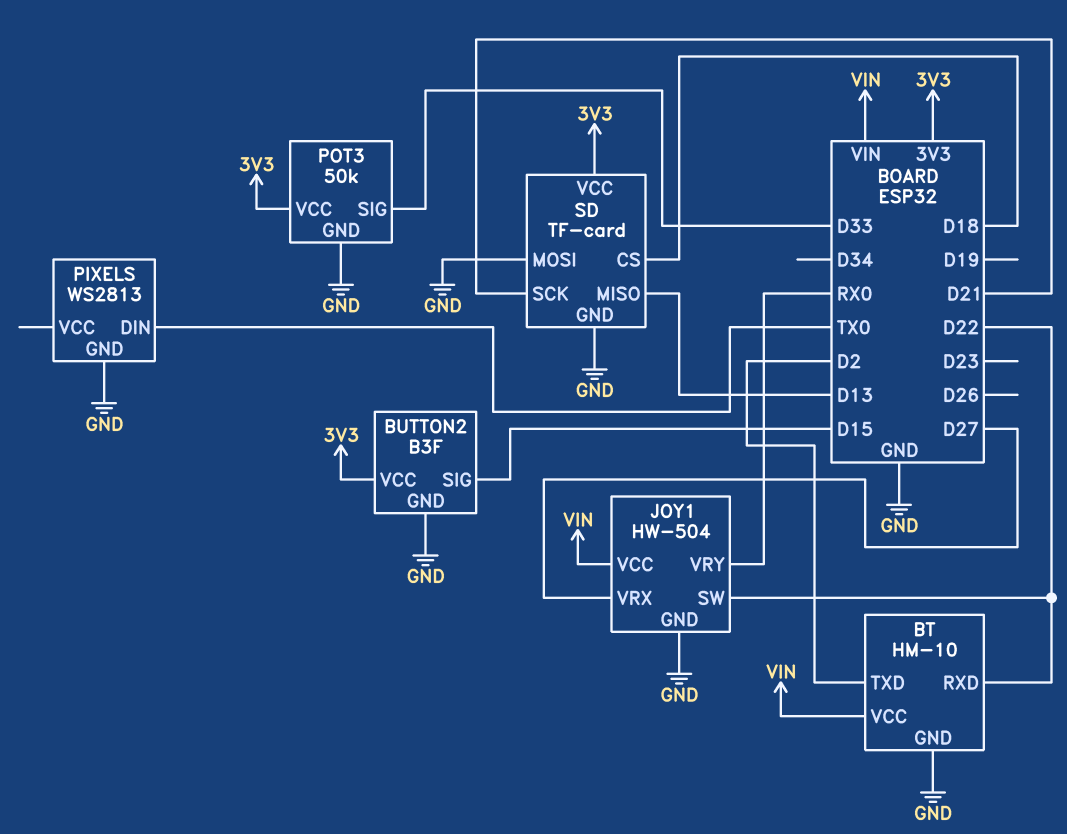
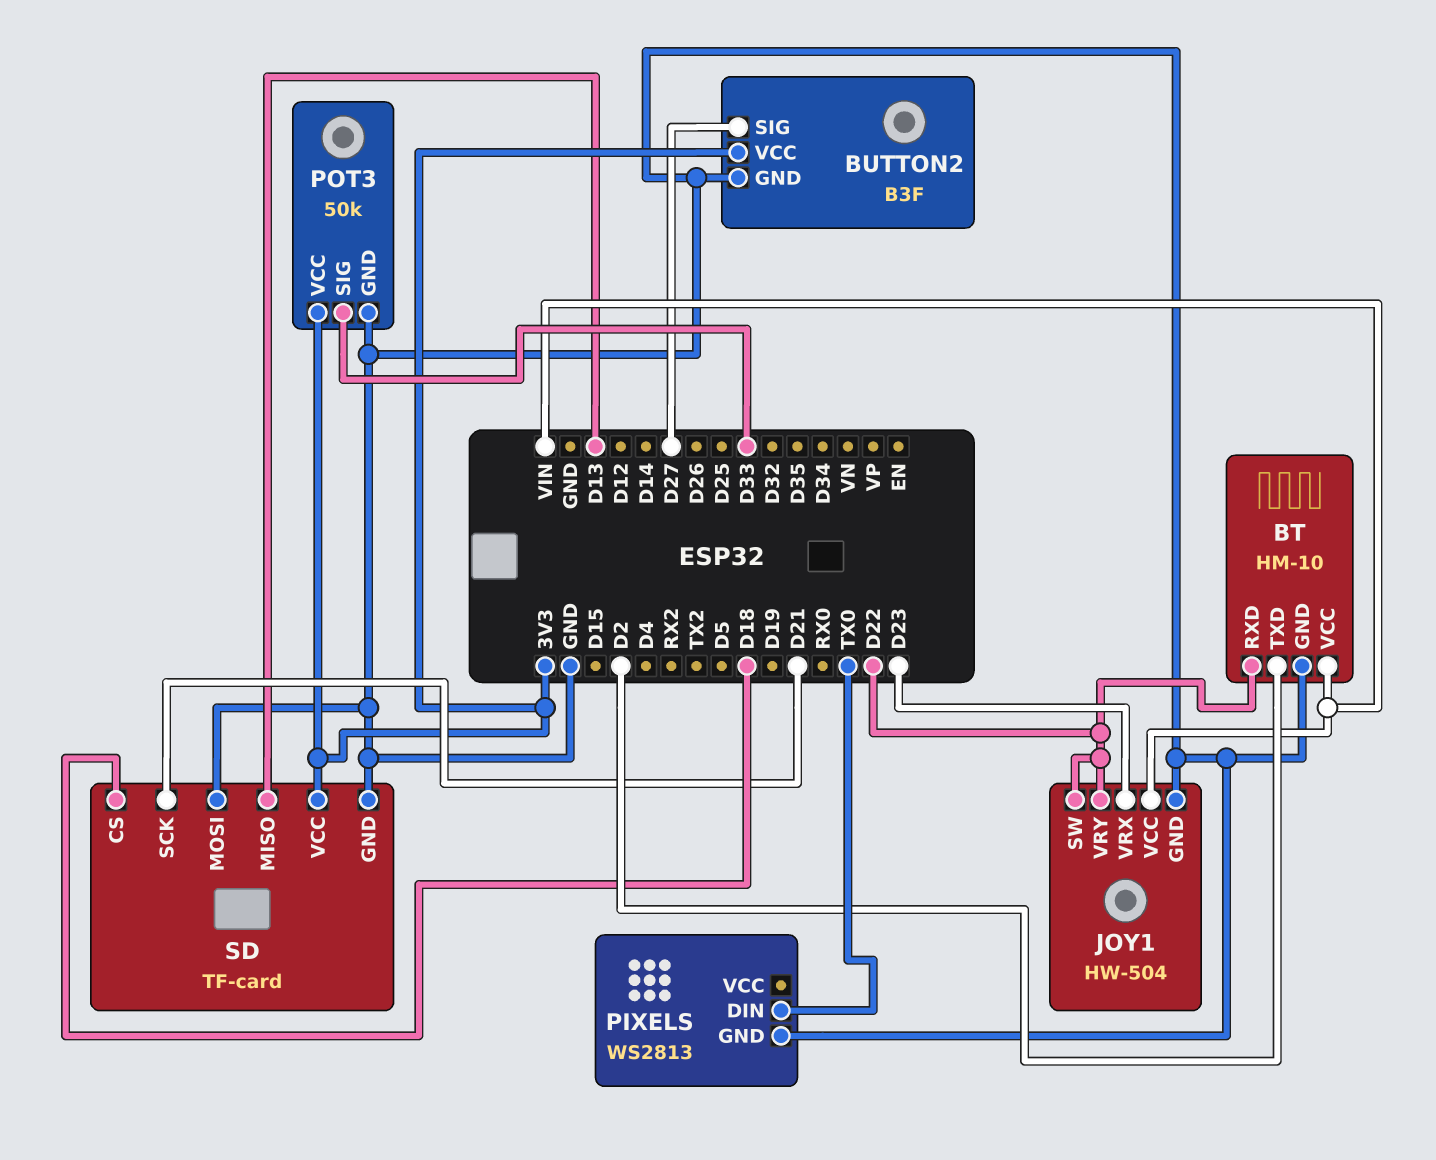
BUTTON2 pin SIG: D15 -> D27
JOY1 pin VRX: D27 -> D23
JOY1 pin VRY: RX0 -> D22

